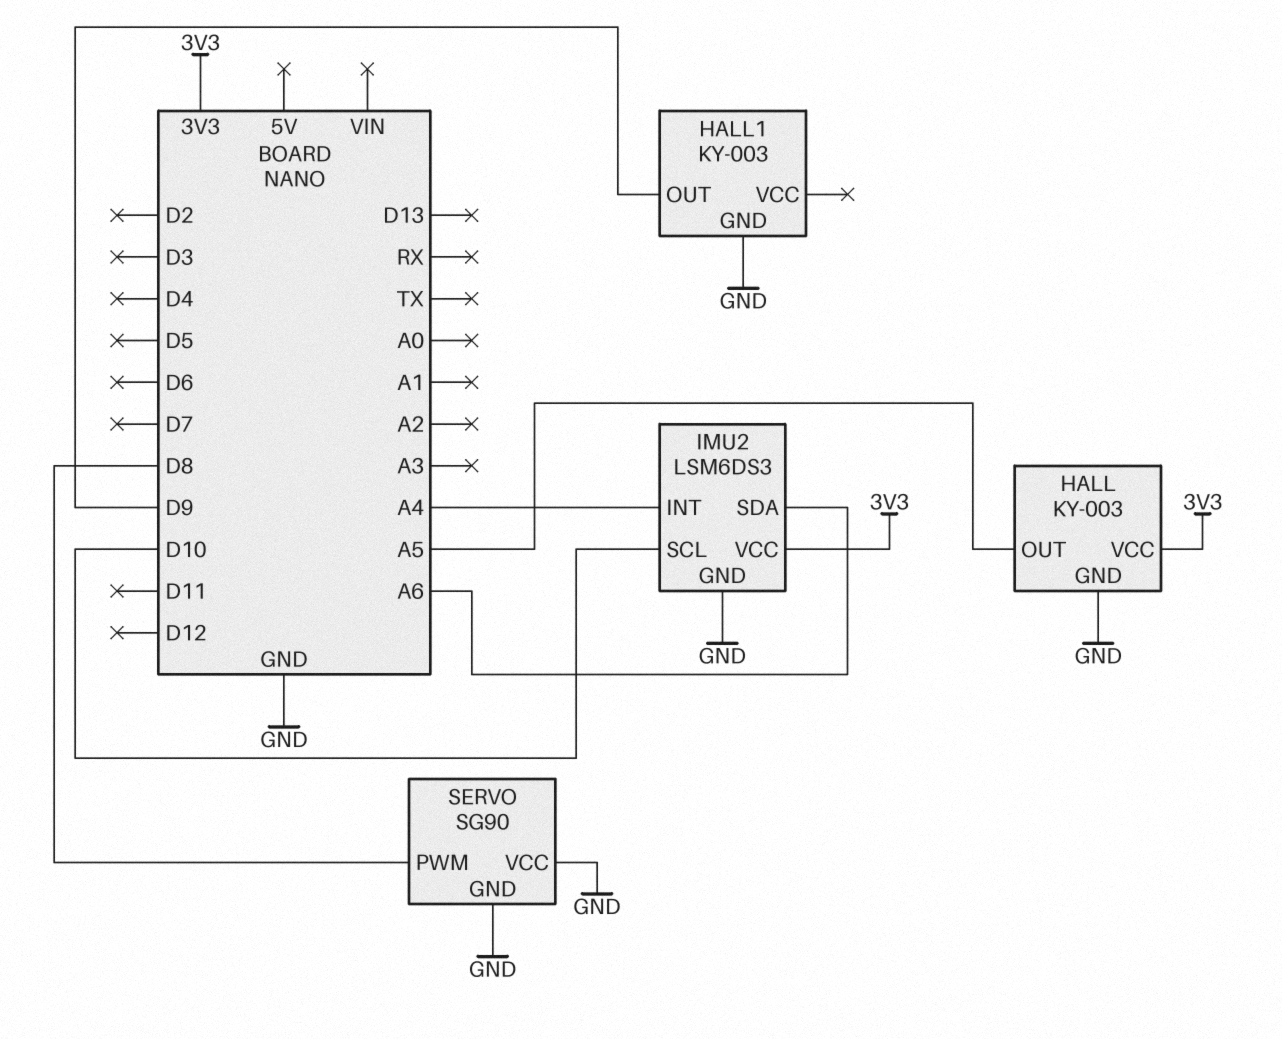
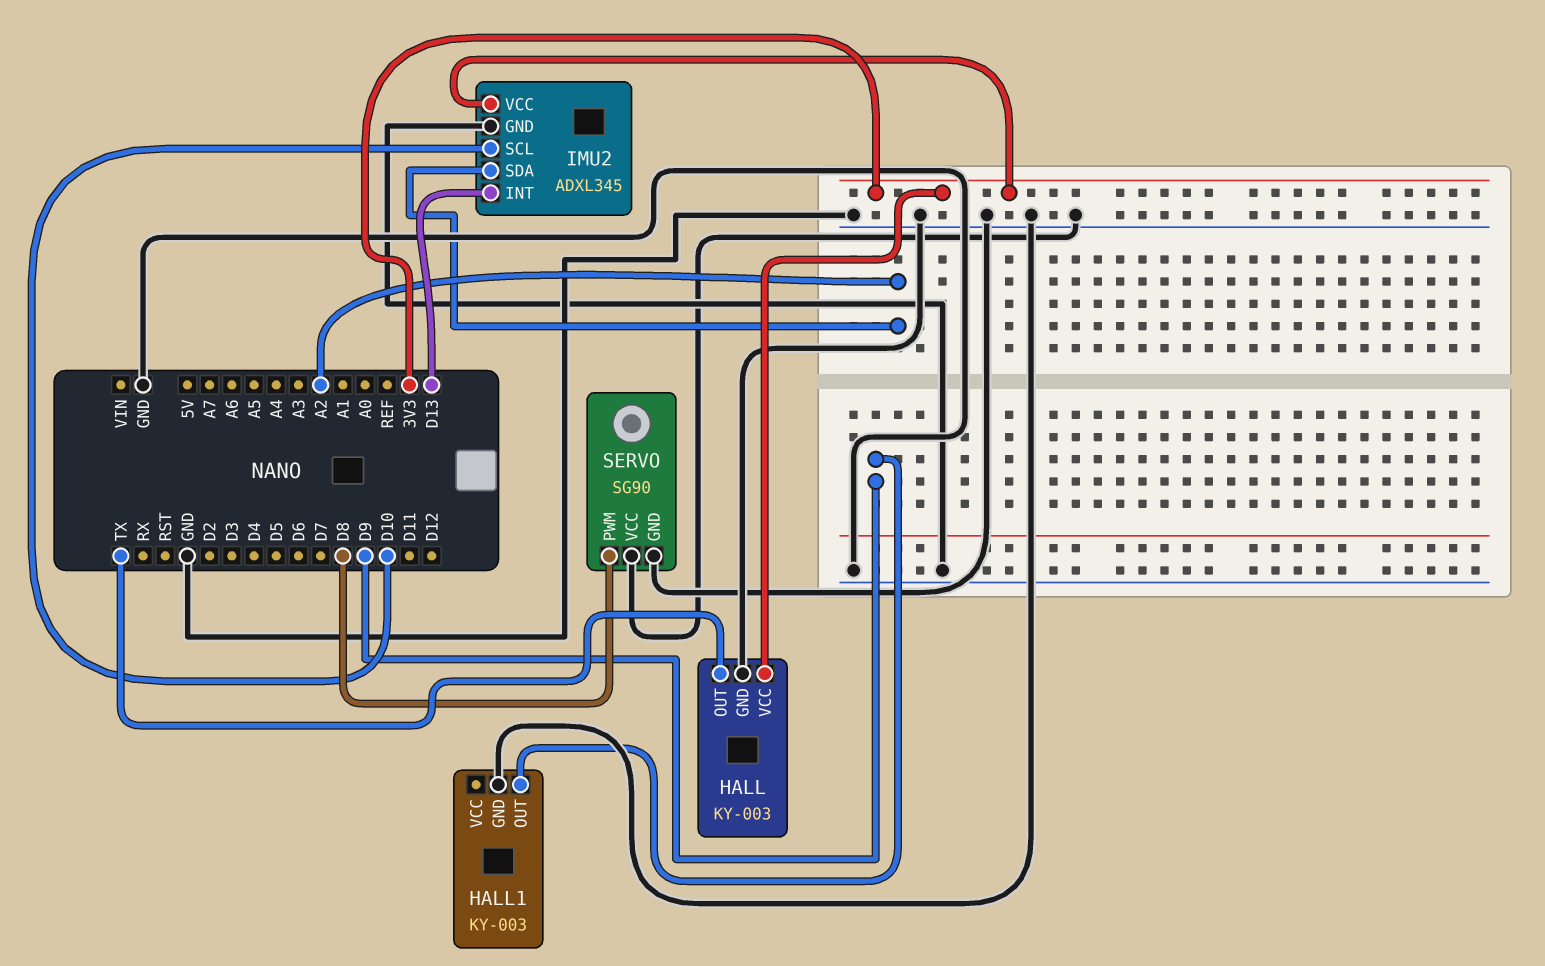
HALL pin OUT: A5 -> TX
IMU2: LSM6DS3 -> ADXL345
IMU2 pin INT: A4 -> D13
IMU2 pin SDA: A6 -> A2

